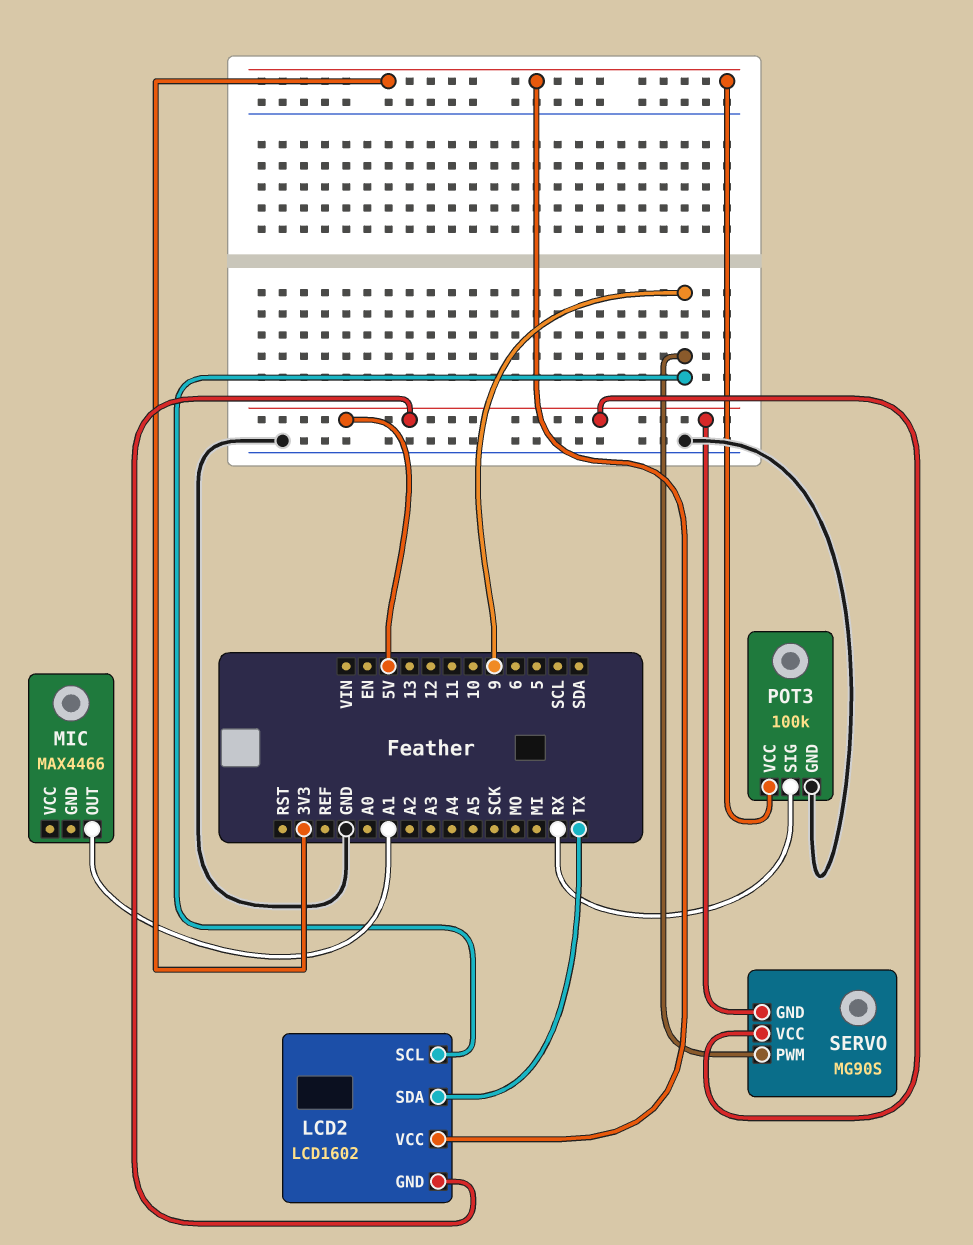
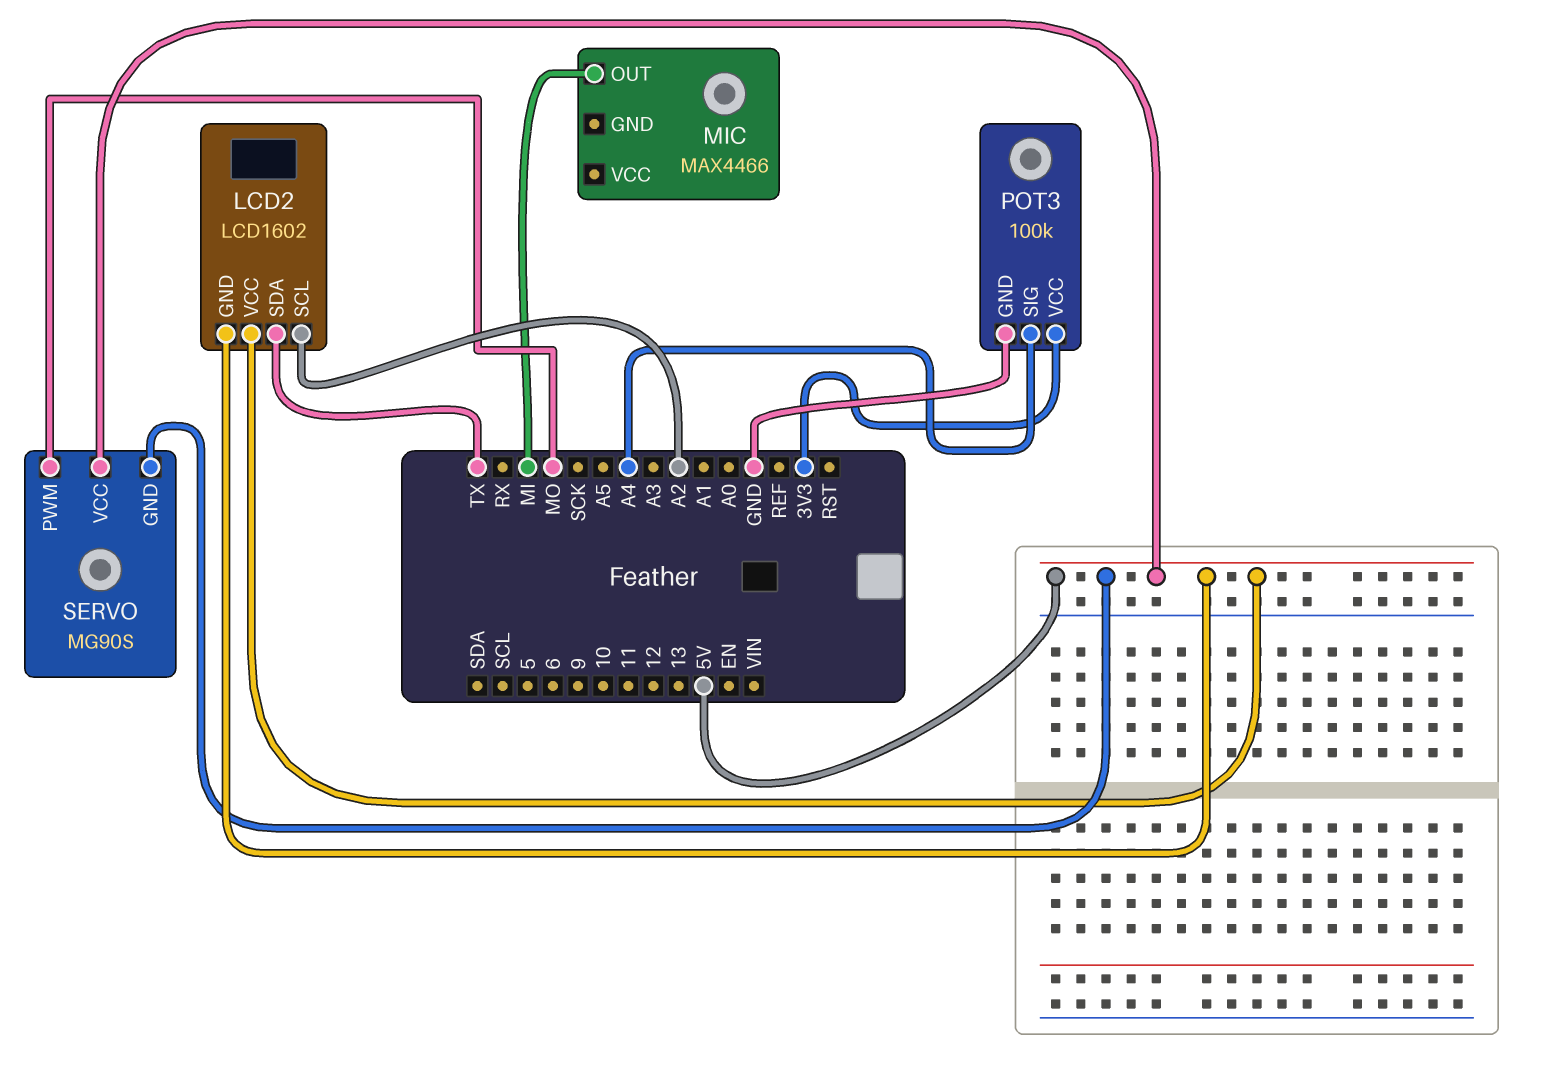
LCD2 pin SCL: 9 -> A2
LCD2 pin VCC: 3V3 -> 5V
MIC pin OUT: A1 -> MI
POT3 pin SIG: RX -> A4
SERVO pin PWM: 9 -> MO

